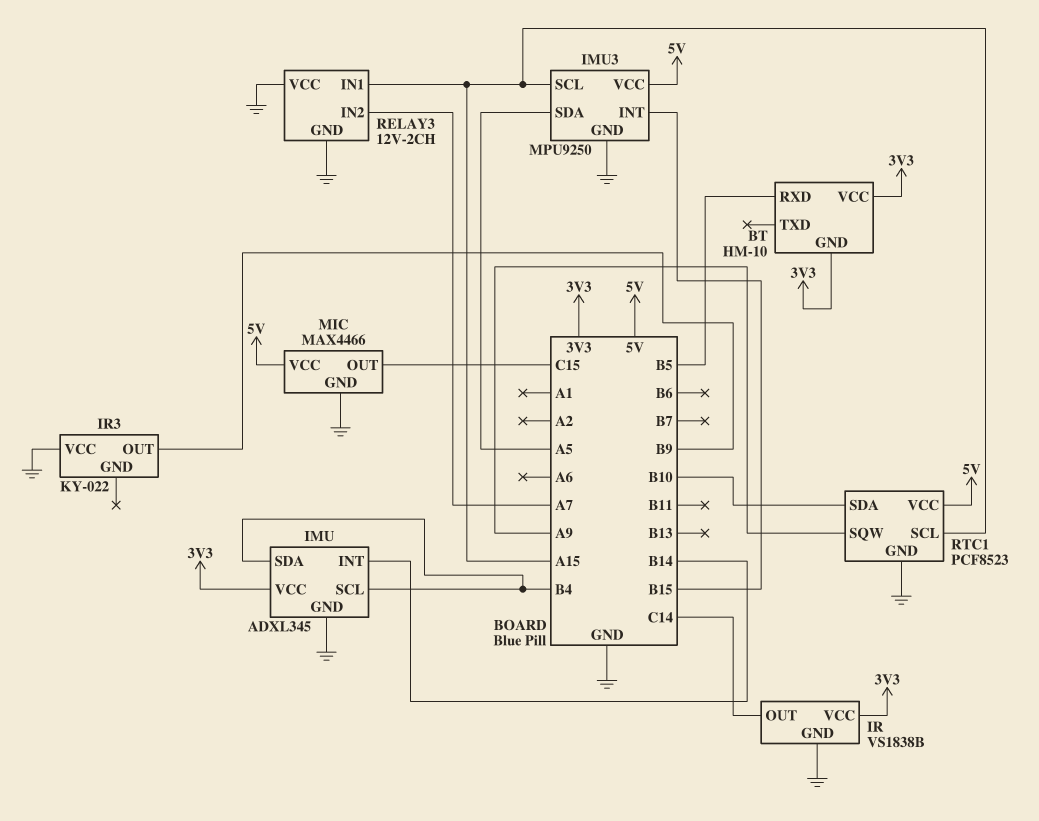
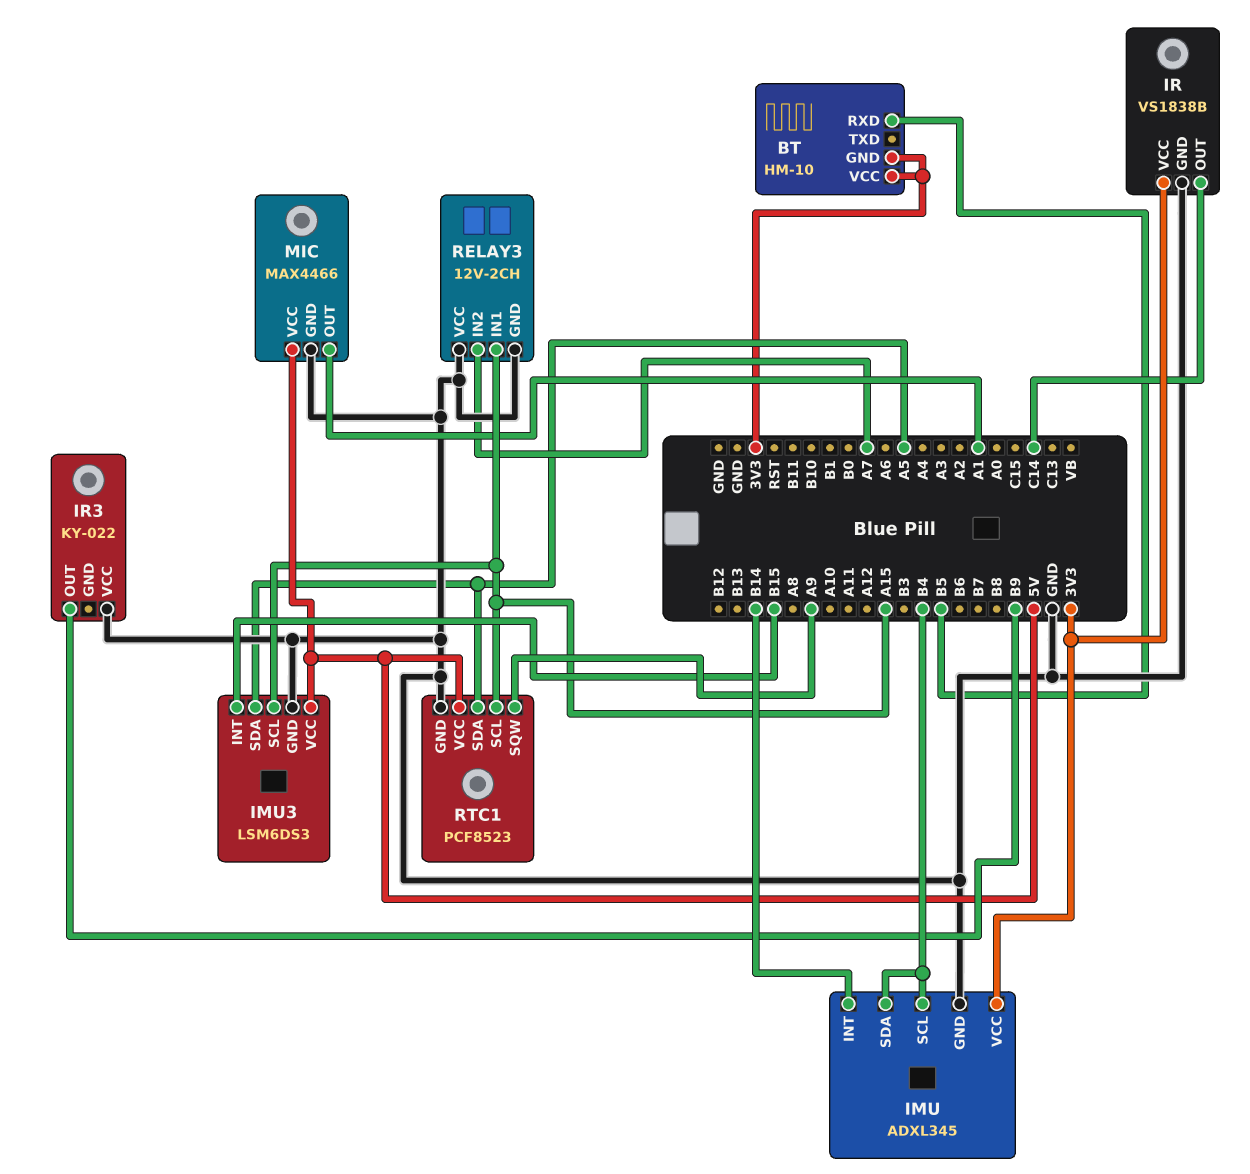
IMU3: MPU9250 -> LSM6DS3
MIC pin OUT: C15 -> A1
RTC1 pin SDA: B10 -> A5

